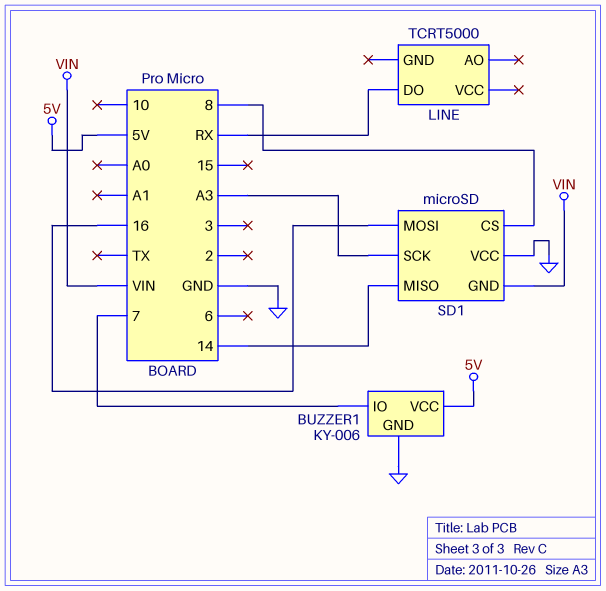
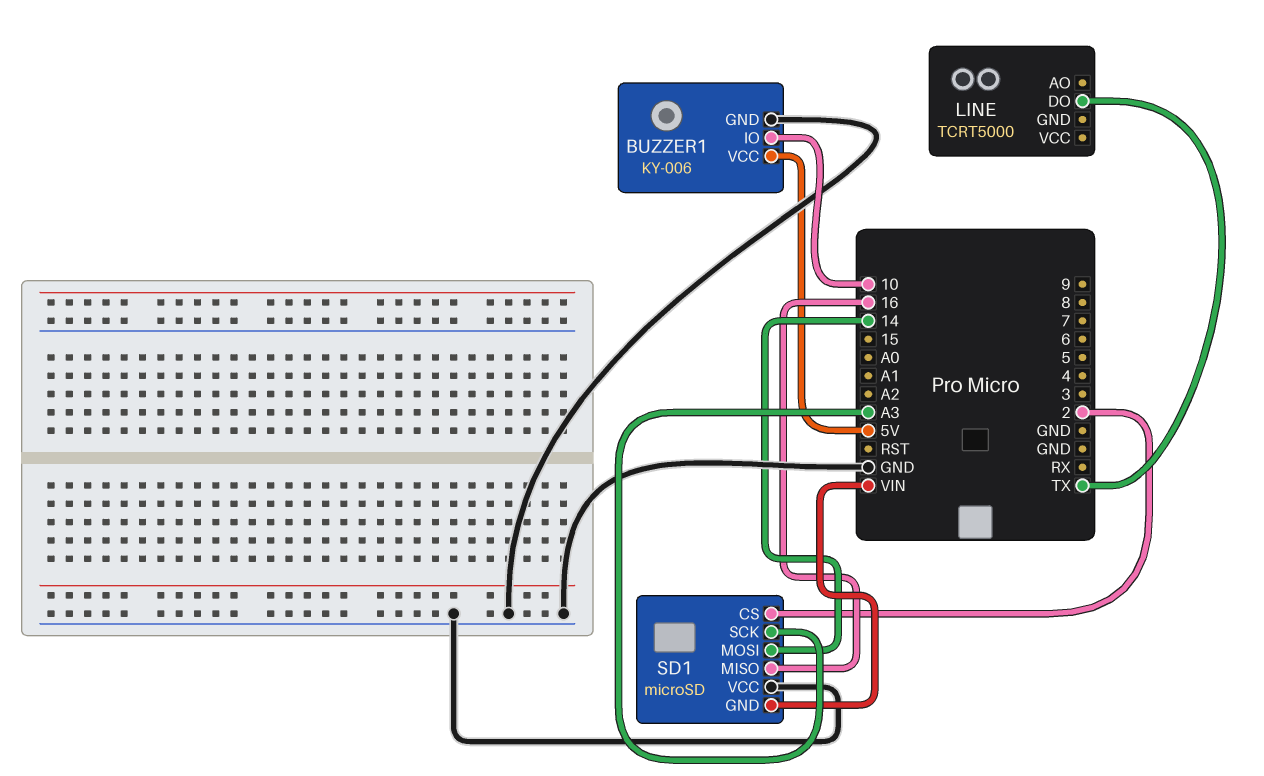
BUZZER1 pin IO: 7 -> 10
LINE pin DO: RX -> TX
SD1 pin CS: 8 -> 2
SD1 pin MISO: 14 -> 16
SD1 pin MOSI: 16 -> 14

